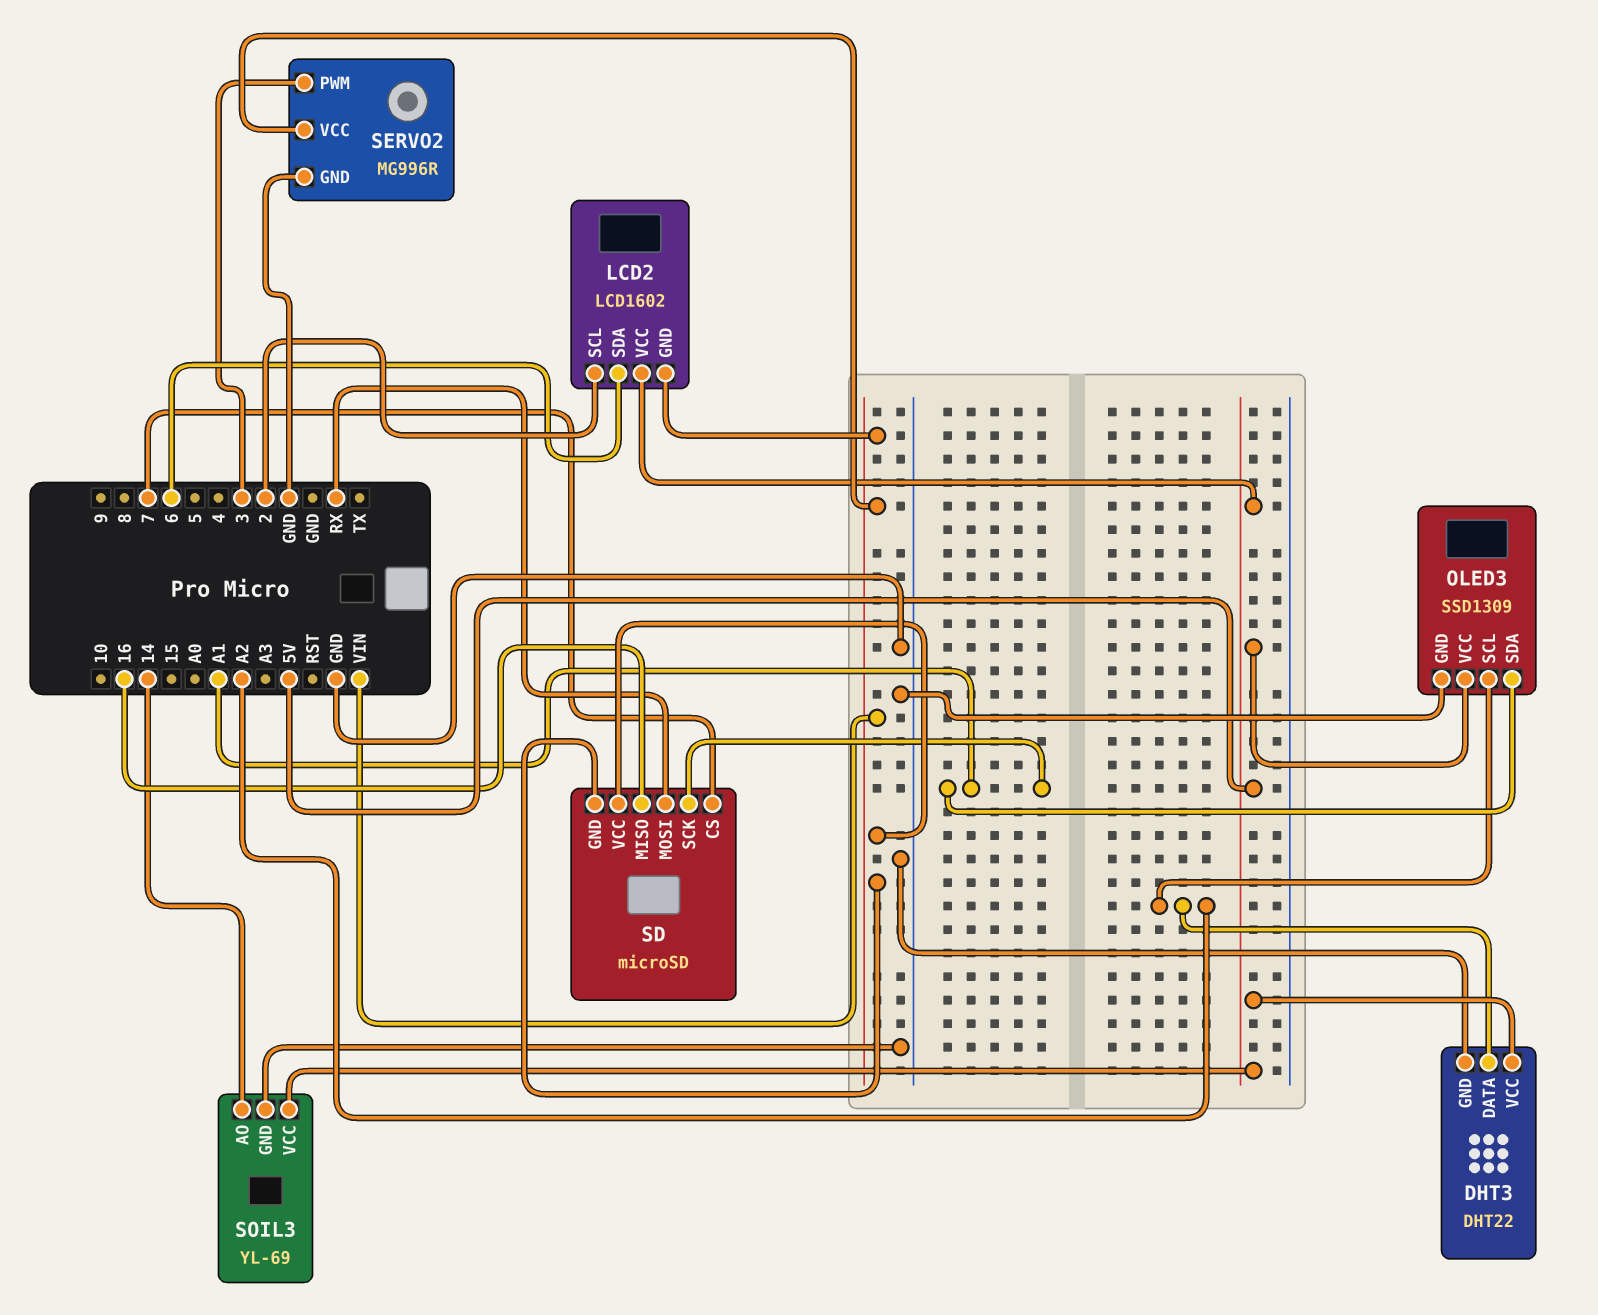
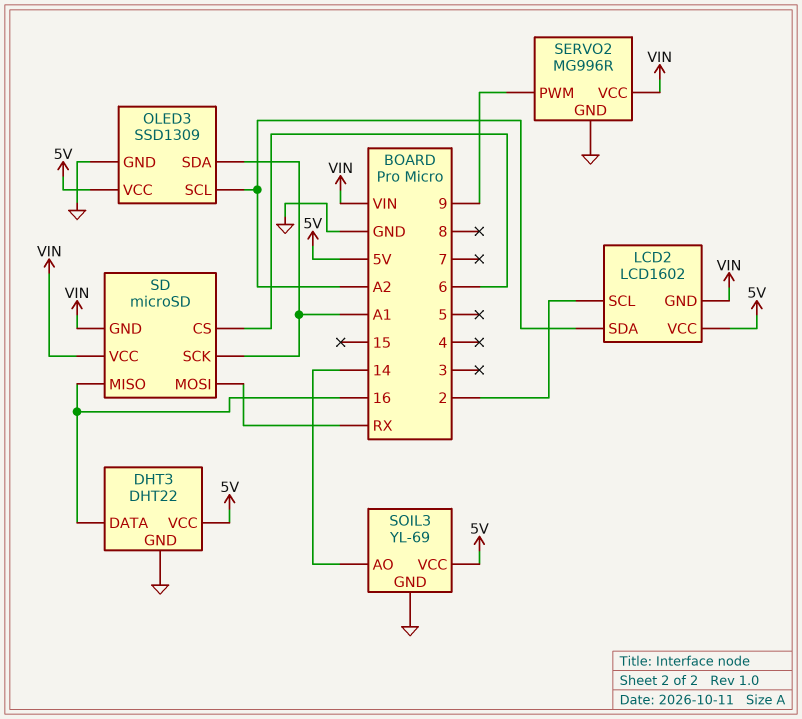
DHT3 pin DATA: A2 -> 16
LCD2 pin SDA: 6 -> A2
SD pin CS: 7 -> 6
SERVO2 pin PWM: 3 -> 9

